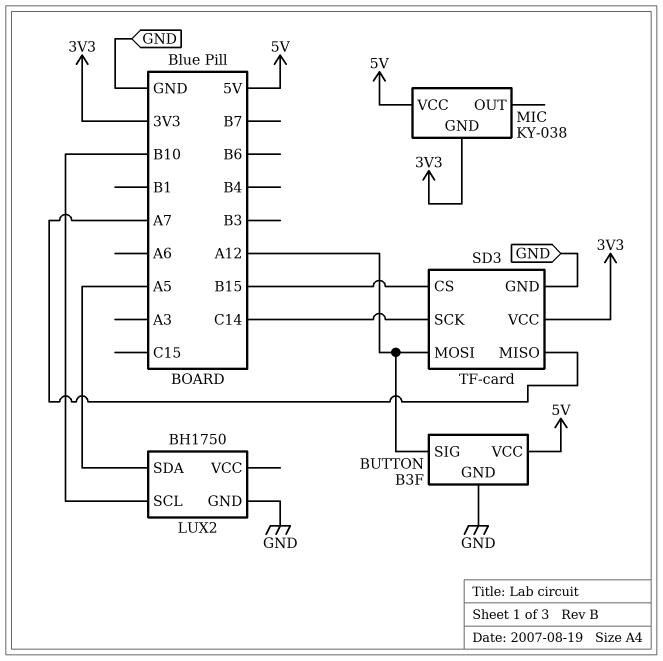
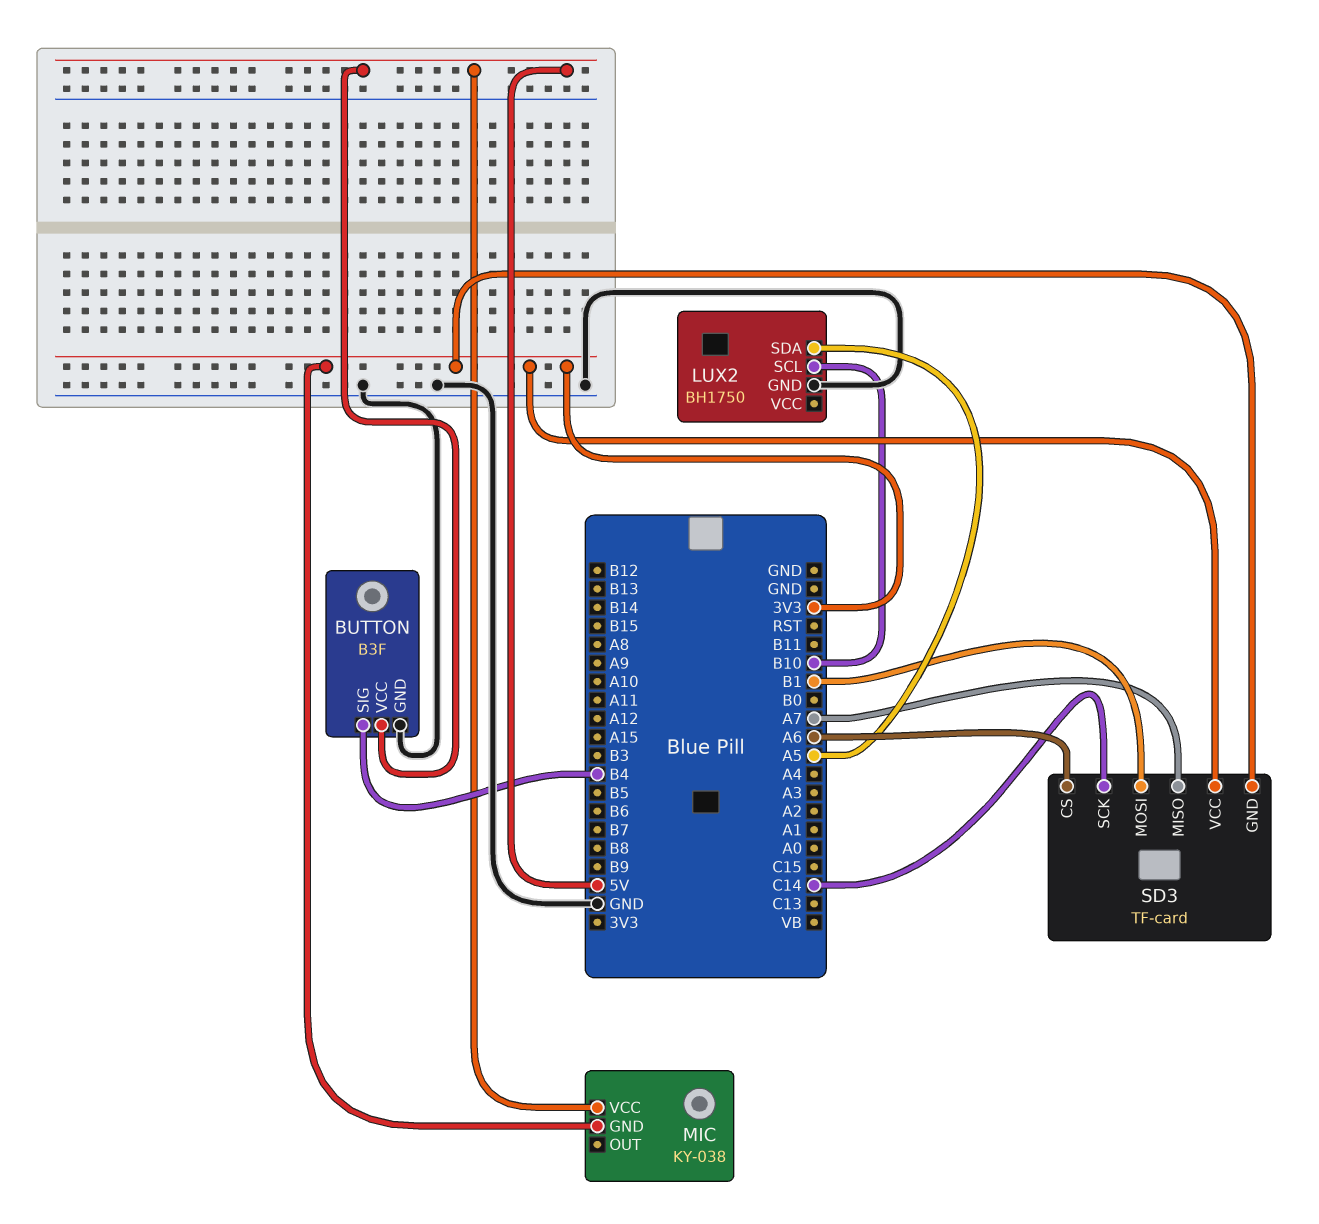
BUTTON pin SIG: A12 -> B4
SD3 pin CS: B15 -> A6
SD3 pin GND: GND -> 3V3
SD3 pin MOSI: A12 -> B1

